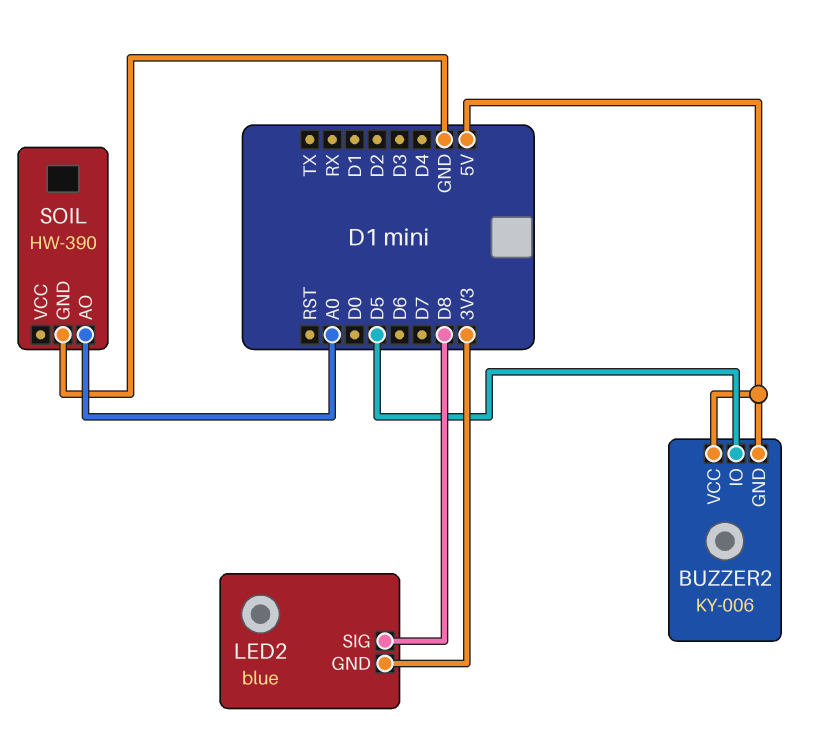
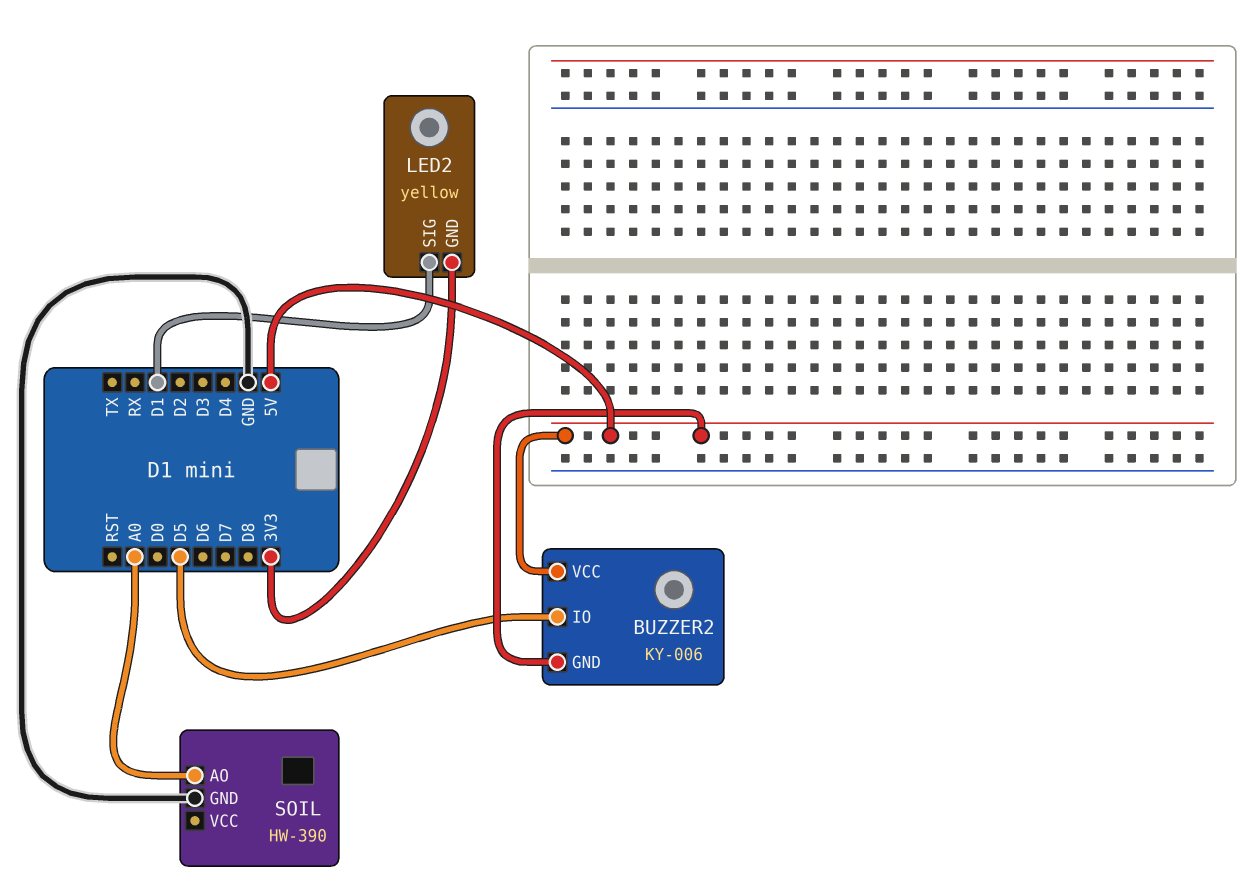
LED2: blue -> yellow
LED2 pin SIG: D8 -> D1

